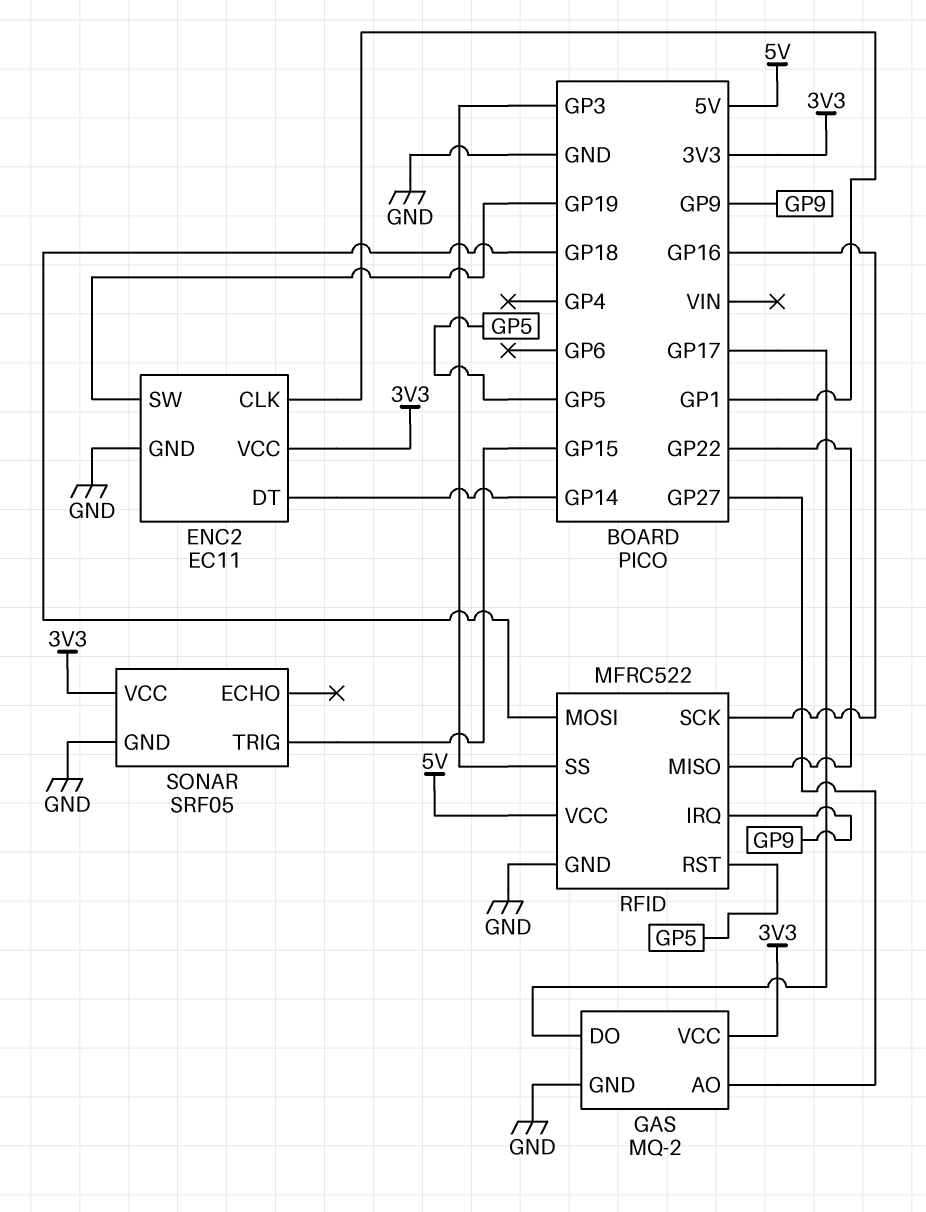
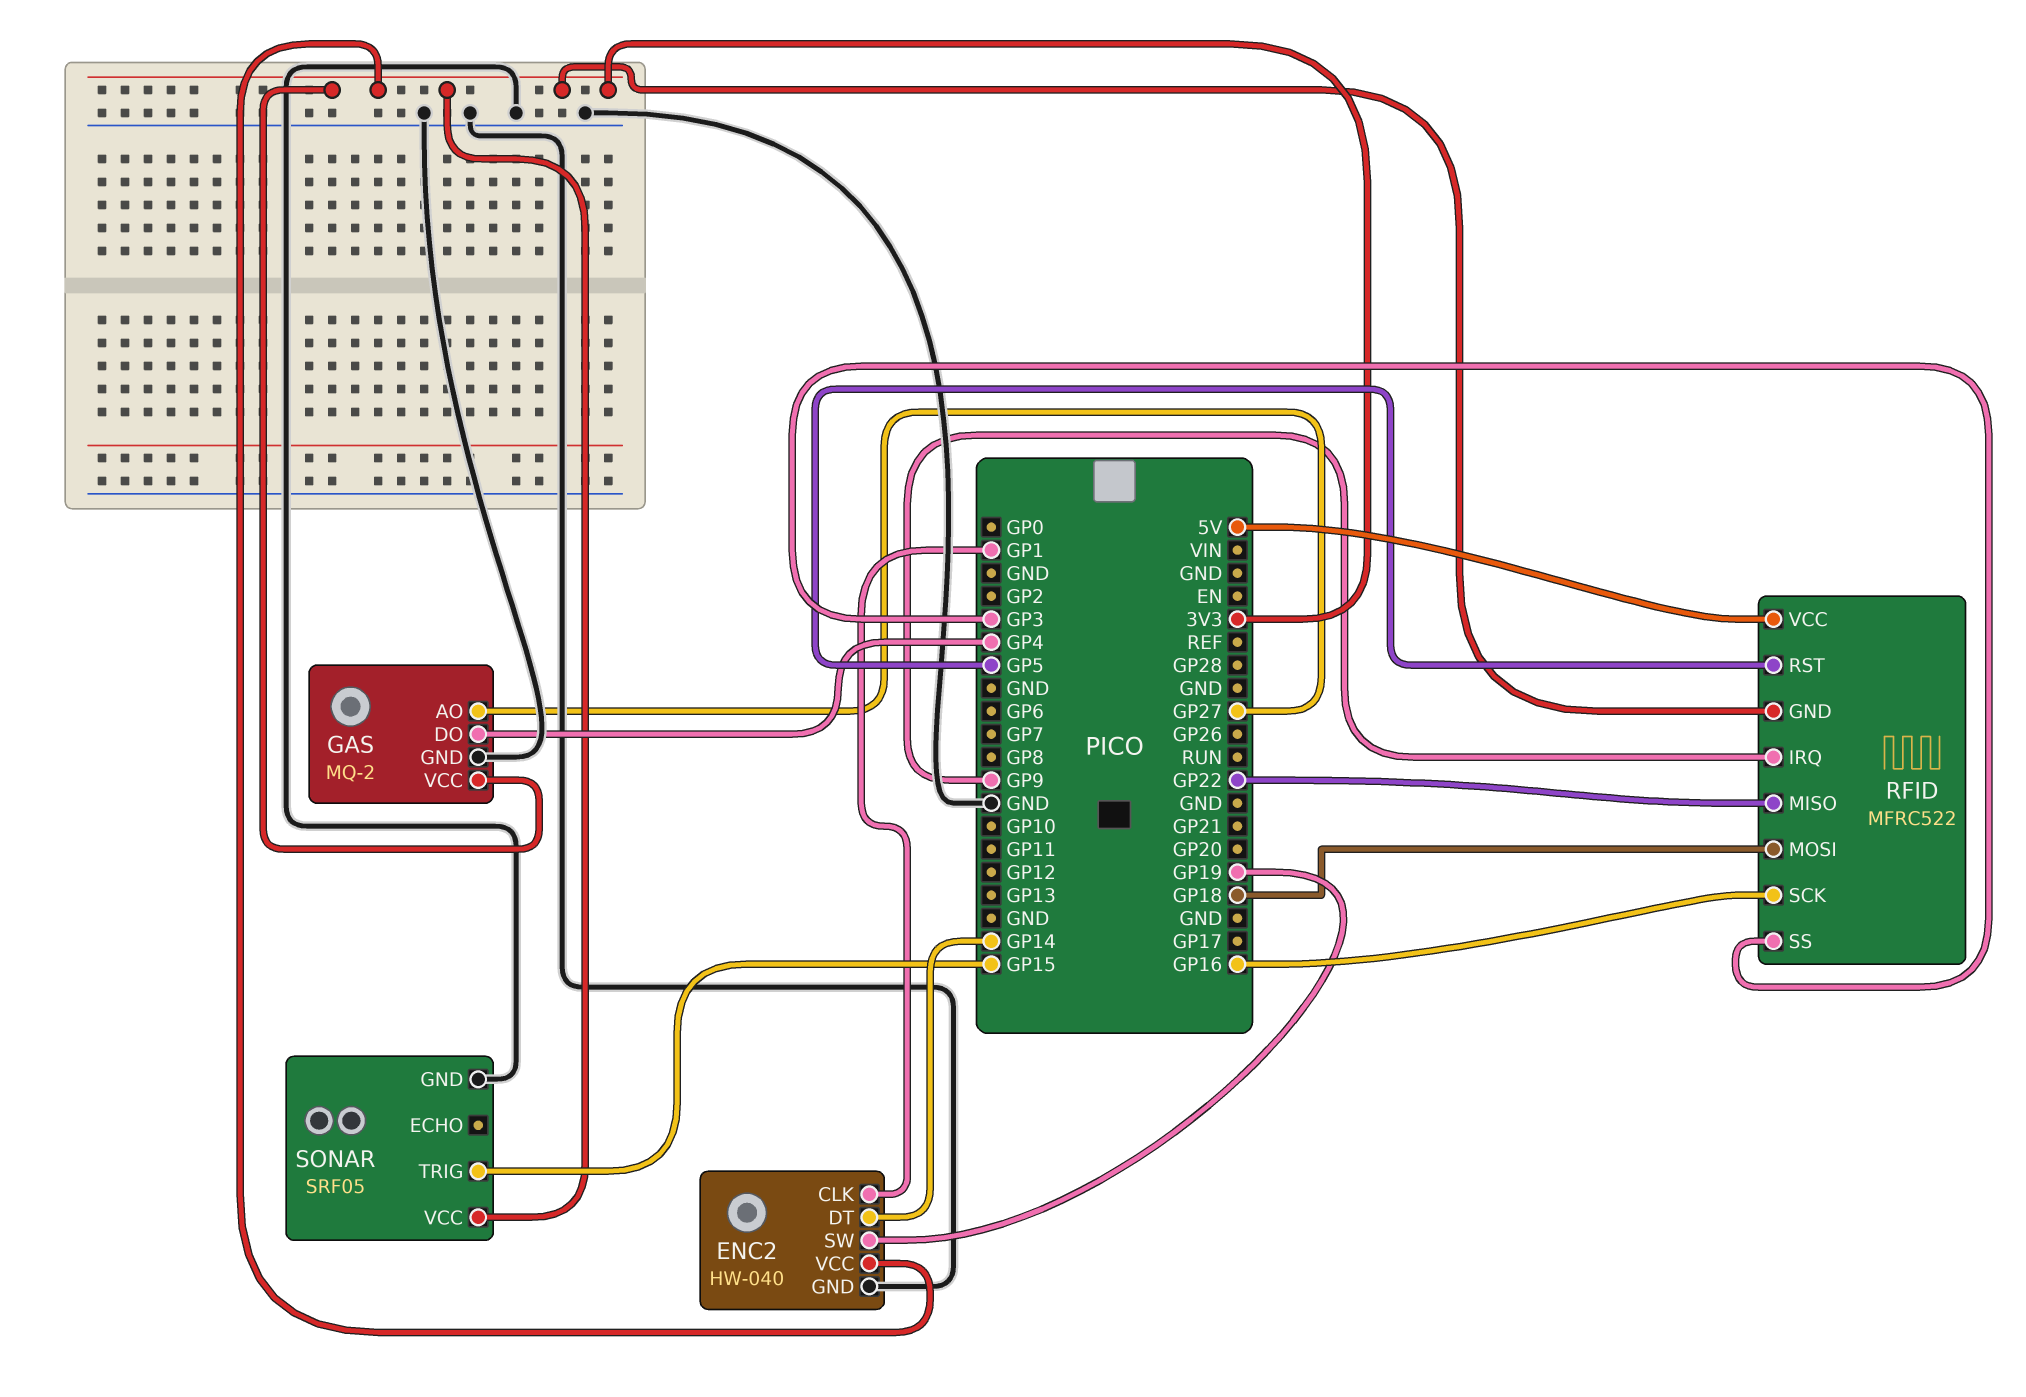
ENC2: EC11 -> HW-040
GAS pin DO: GP17 -> GP4
RFID pin GND: GND -> 3V3

